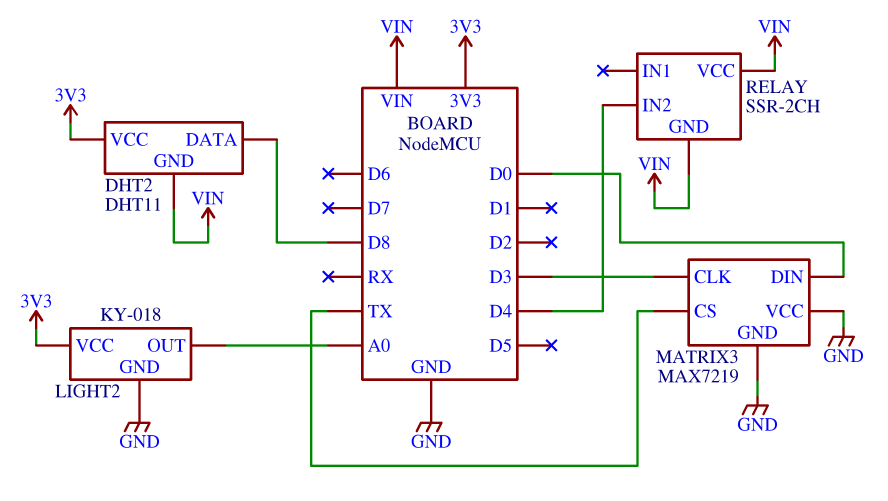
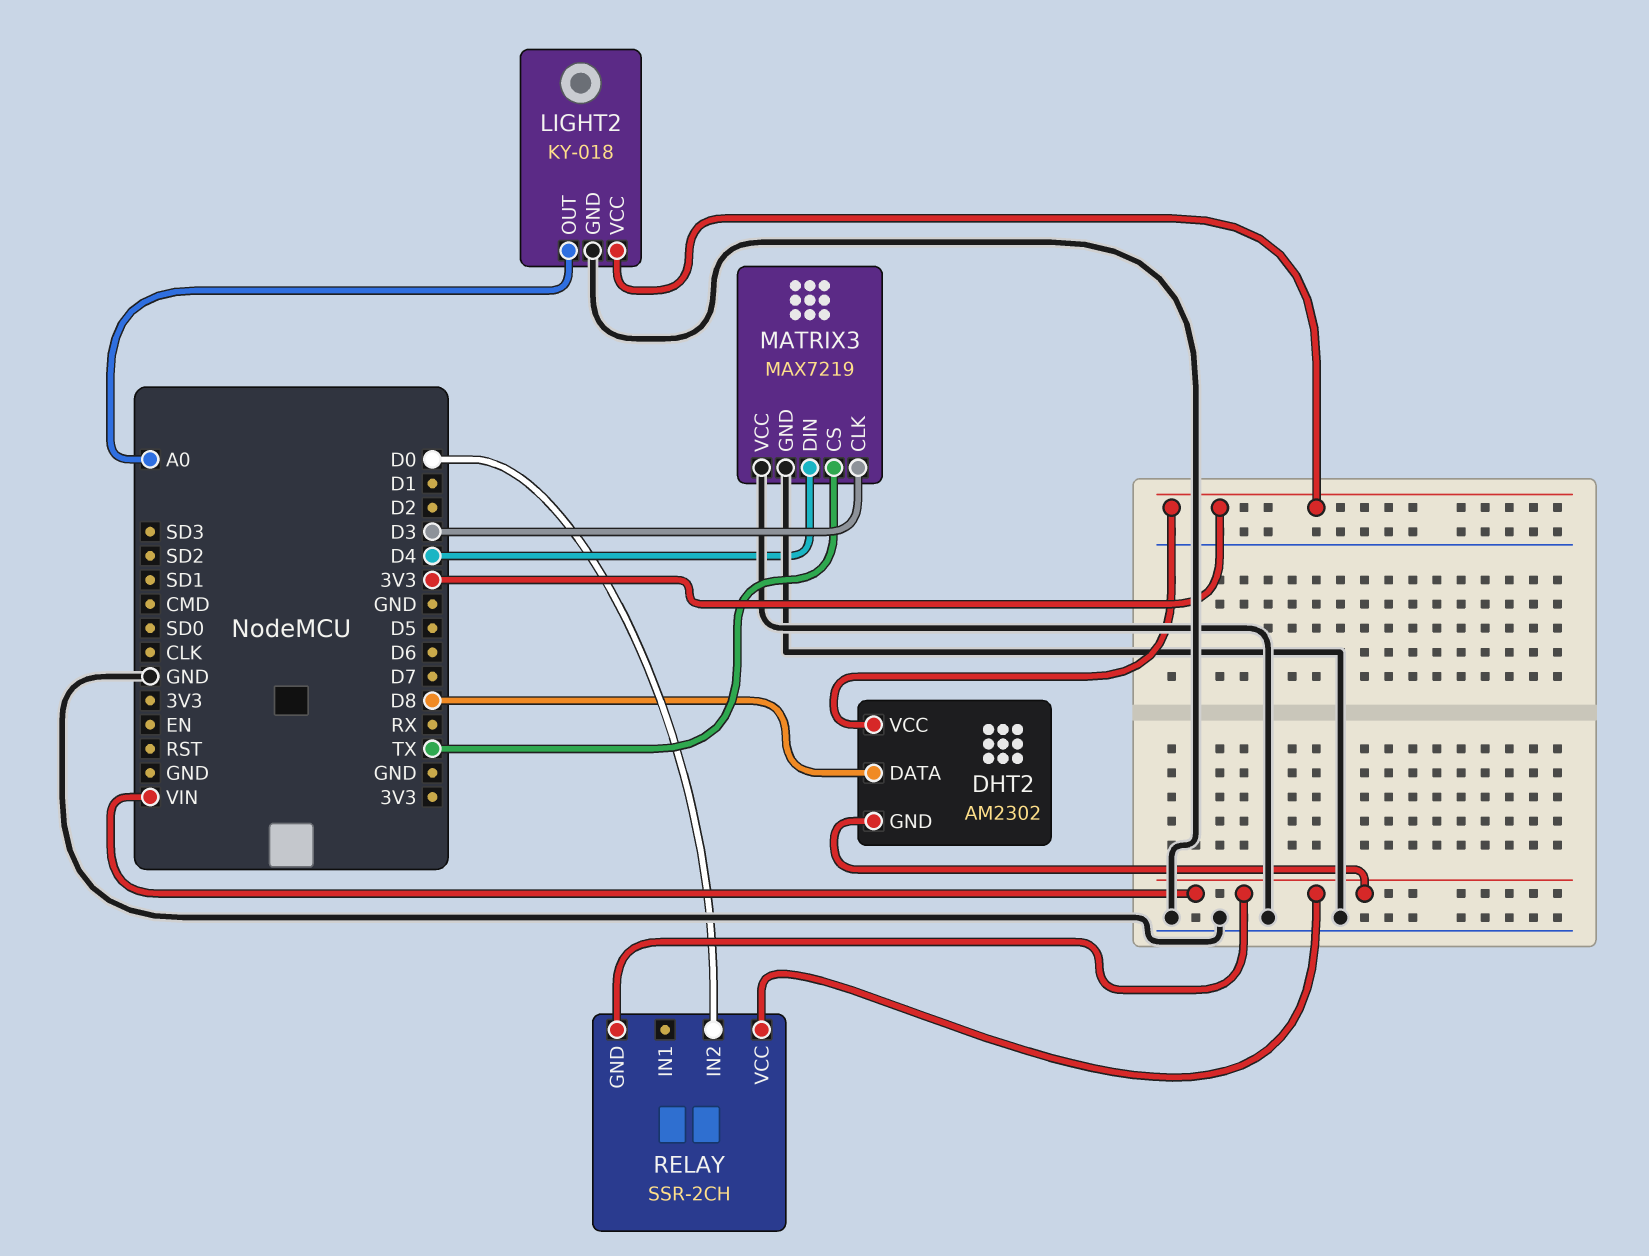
DHT2: DHT11 -> AM2302
MATRIX3 pin DIN: D0 -> D4
RELAY pin IN2: D4 -> D0

